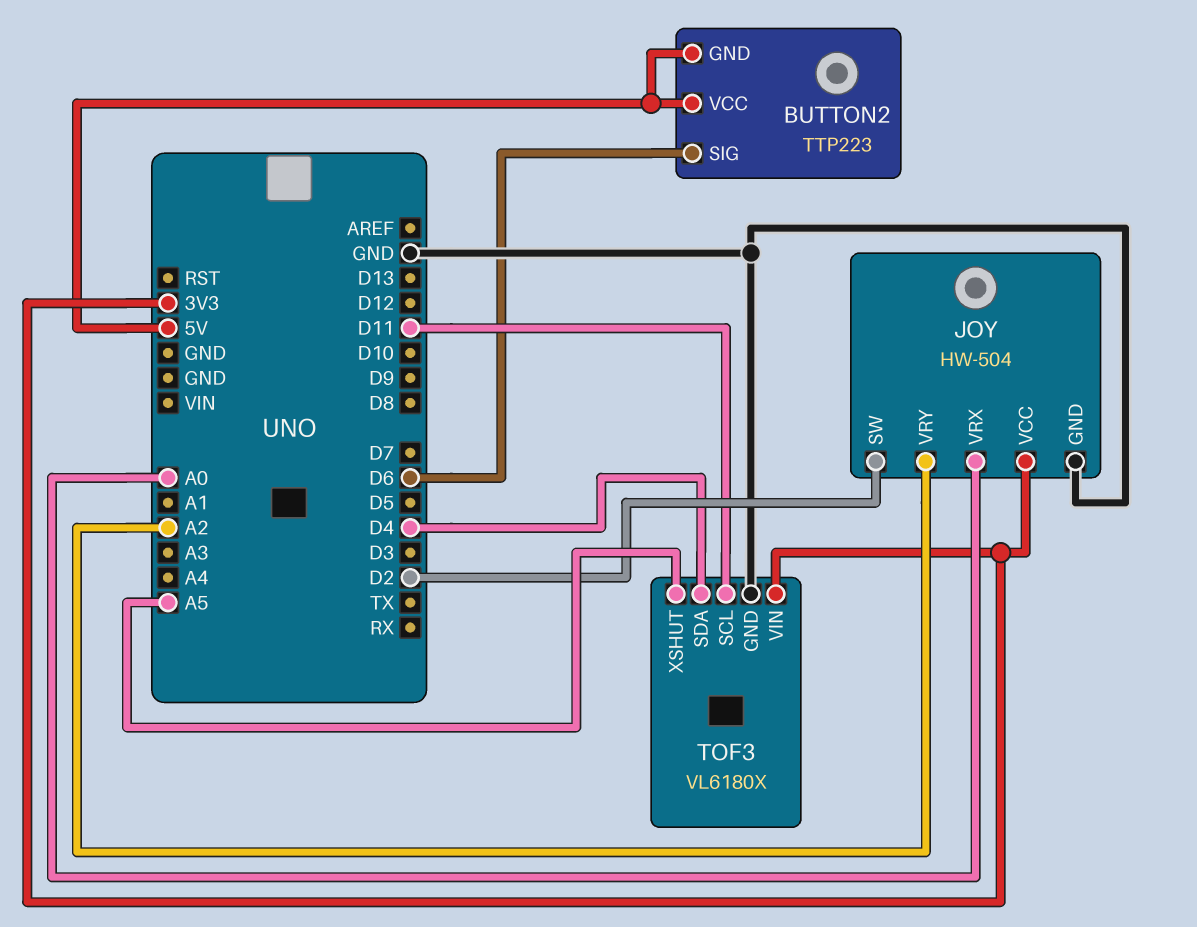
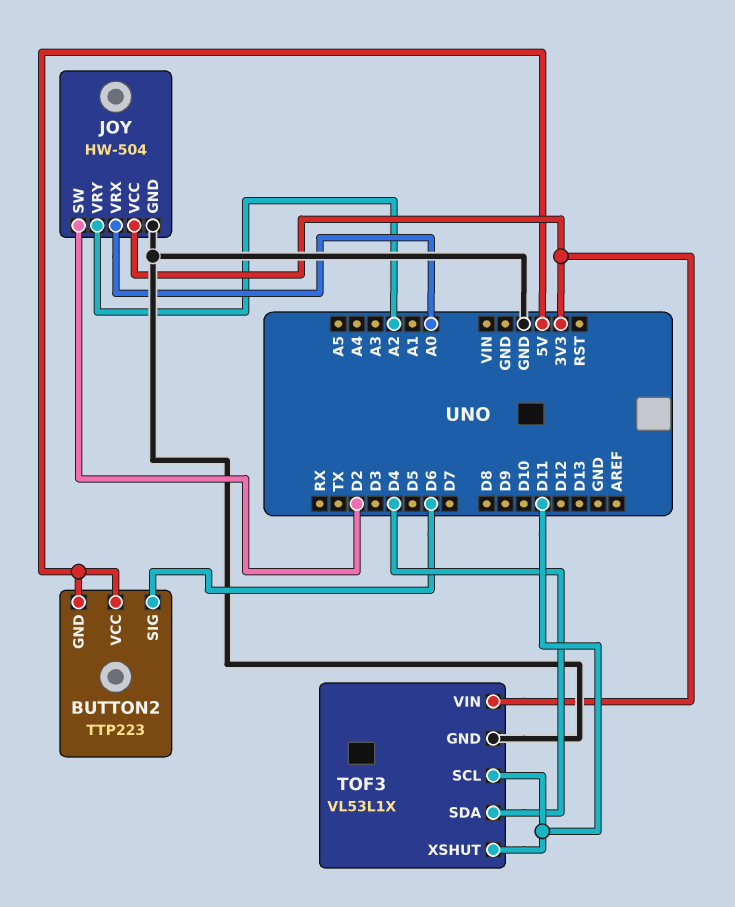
TOF3: VL6180X -> VL53L1X
TOF3 pin XSHUT: A5 -> D11

